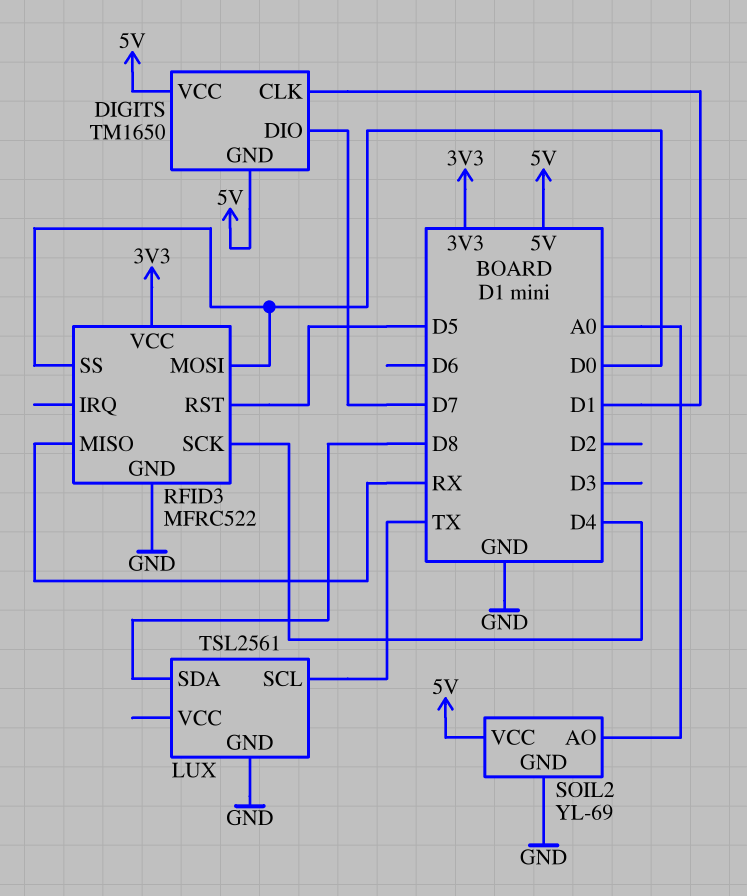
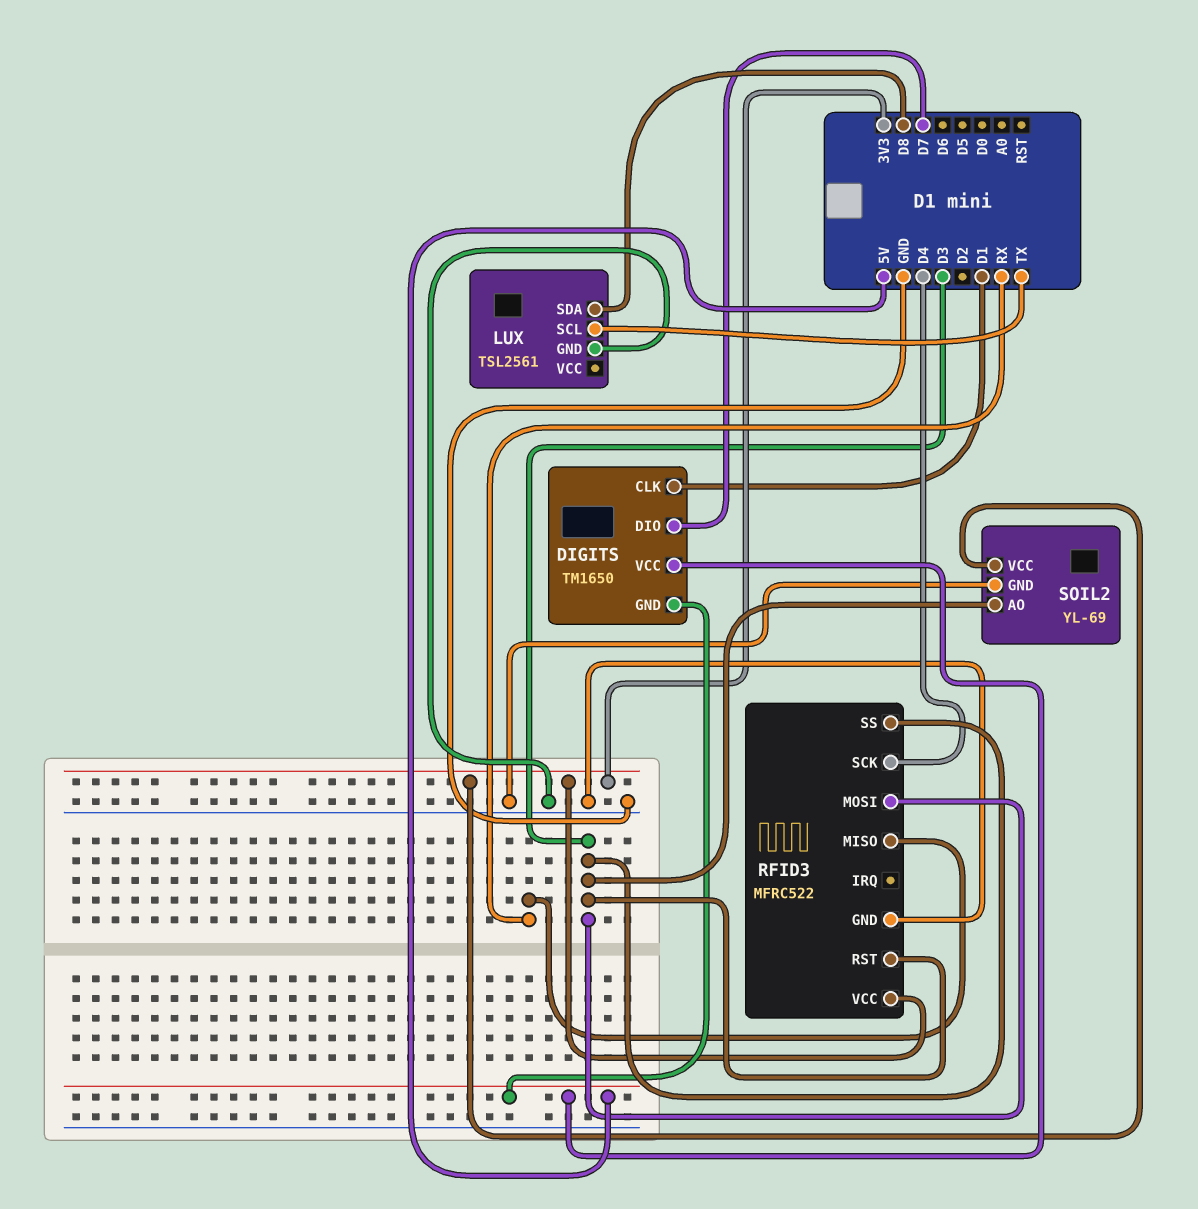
RFID3 pin MOSI: D0 -> D3
RFID3 pin RST: D5 -> D3
RFID3 pin SS: D0 -> D3
SOIL2 pin AO: A0 -> D3
SOIL2 pin VCC: 5V -> 3V3

